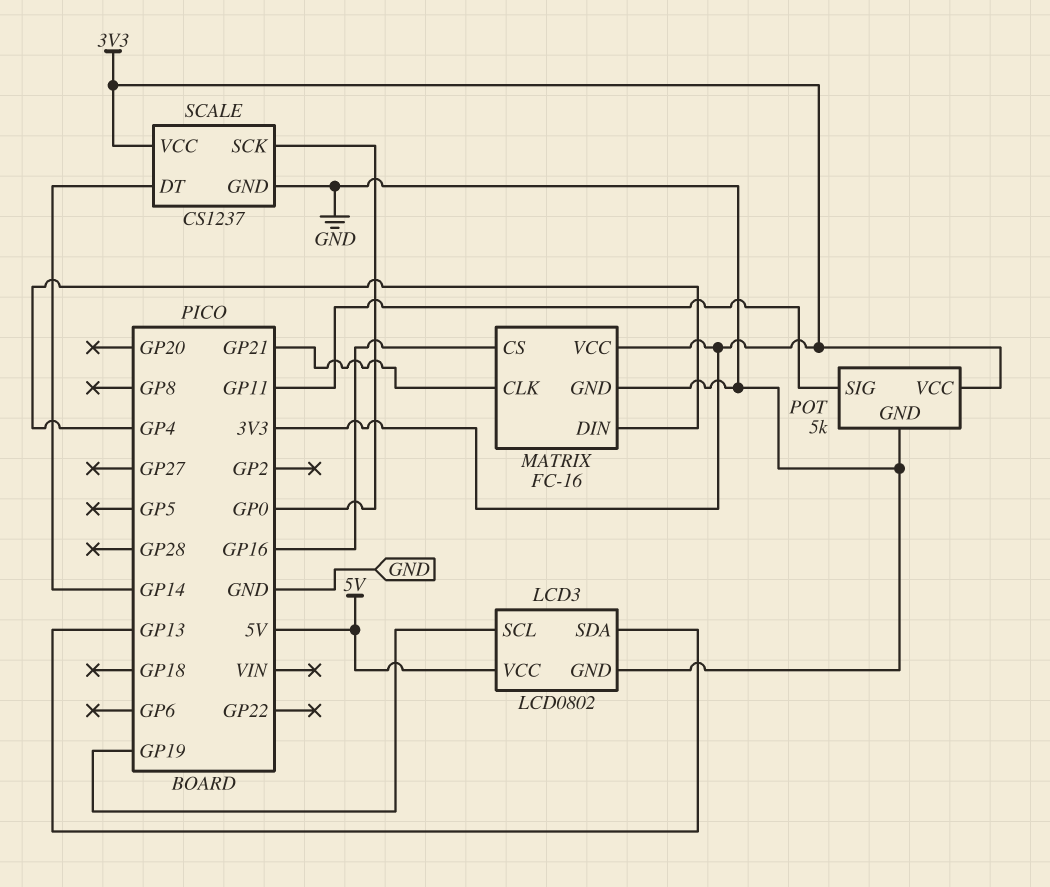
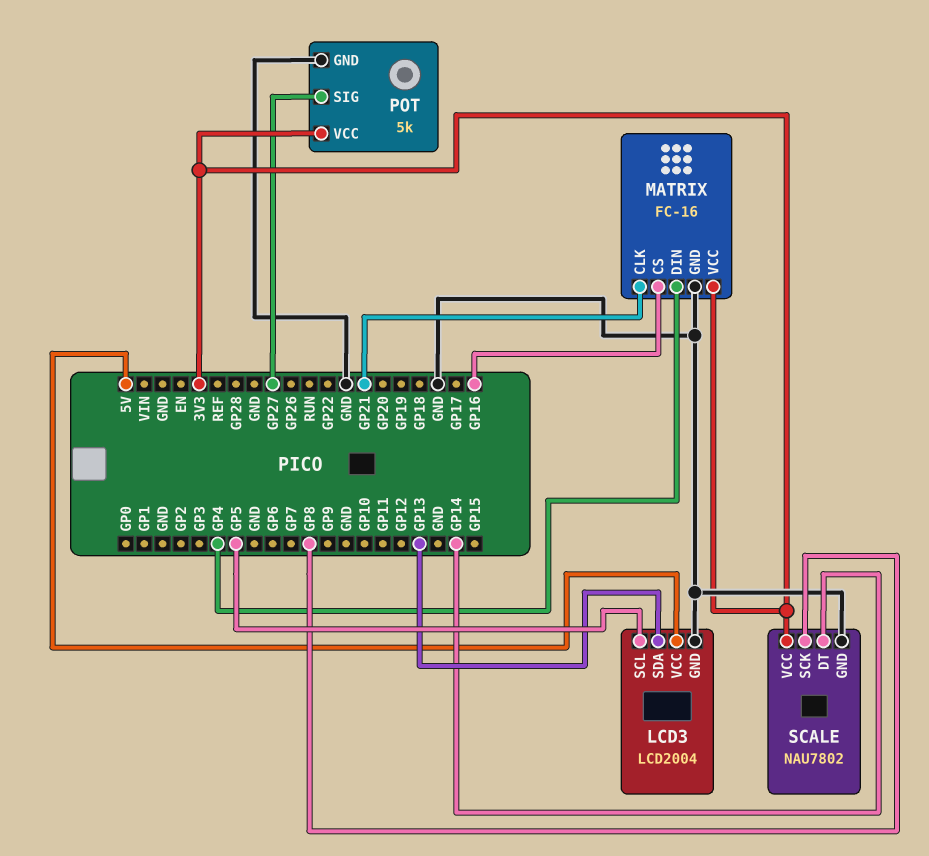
LCD3: LCD0802 -> LCD2004
LCD3 pin SCL: GP19 -> GP5
POT pin SIG: GP11 -> GP27
SCALE: CS1237 -> NAU7802
SCALE pin SCK: GP0 -> GP8

